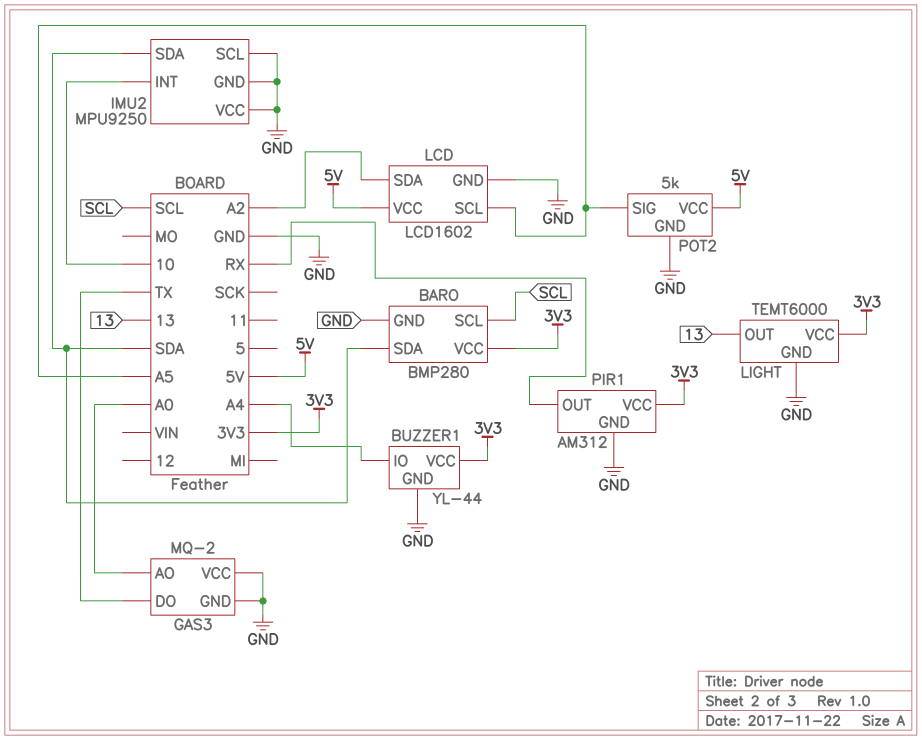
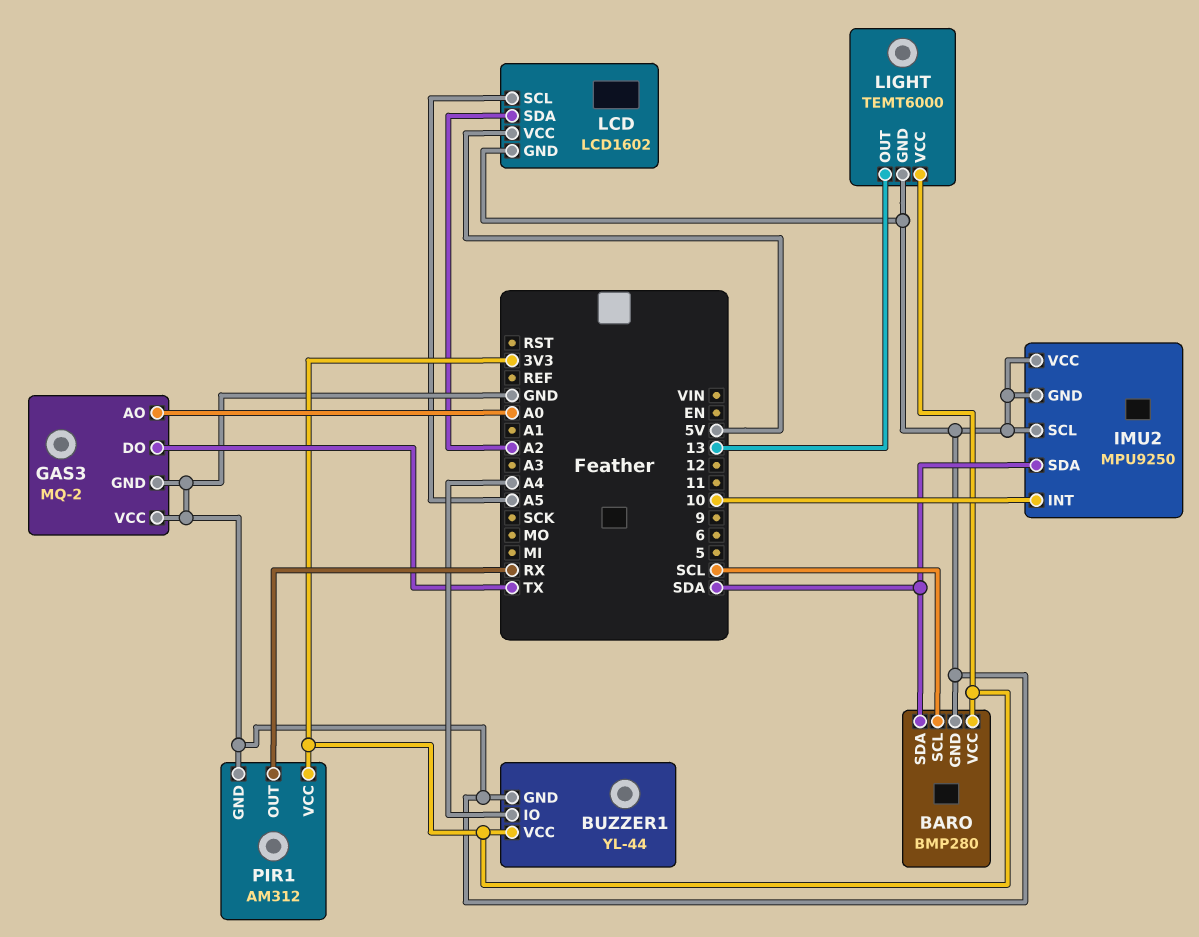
POT2: 5k -> none
POT2 pin GND: GND -> none
POT2 pin SIG: A5 -> none
POT2 pin VCC: 5V -> none

